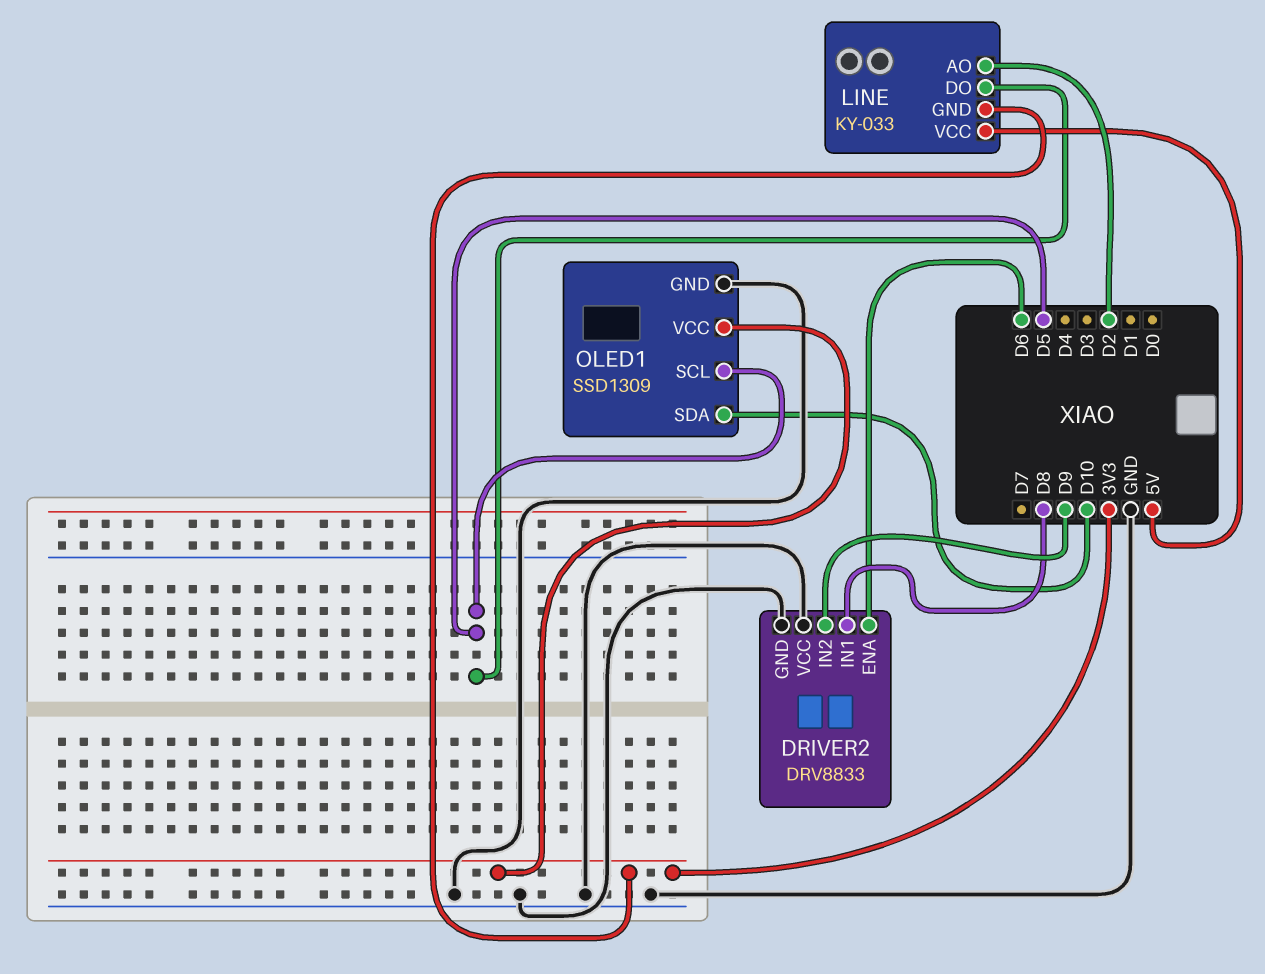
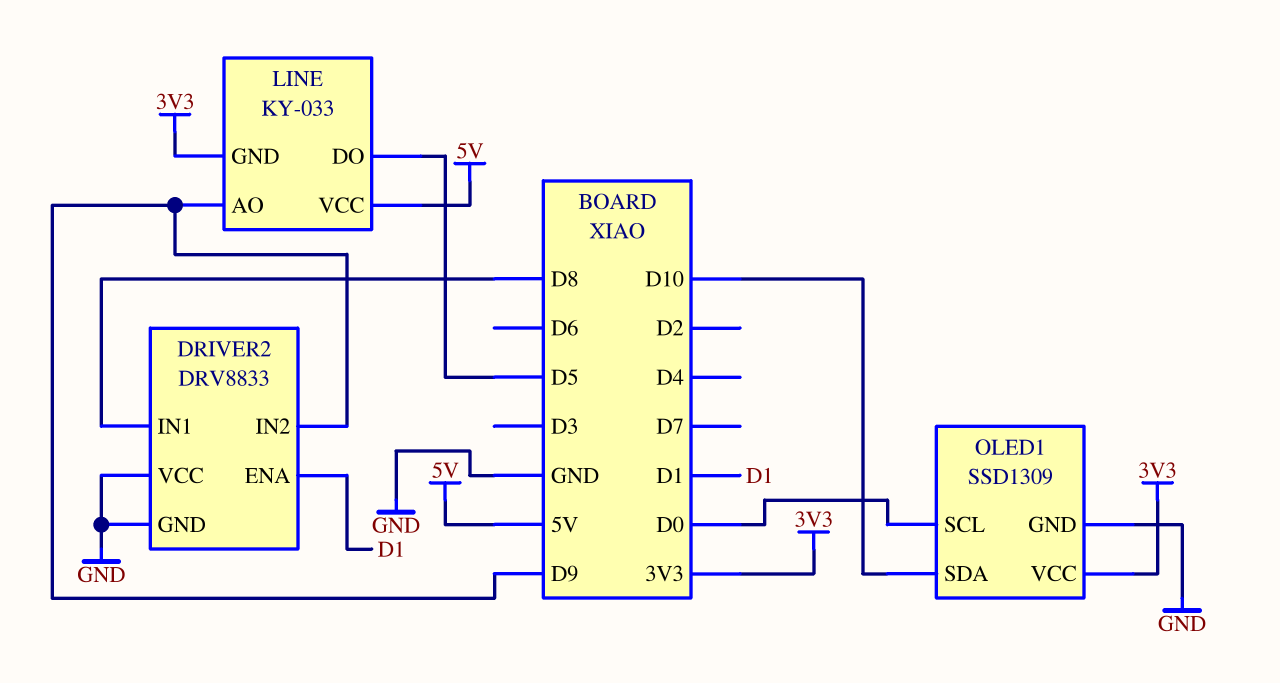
DRIVER2 pin ENA: D6 -> D1
LINE pin AO: D2 -> D9
OLED1 pin SCL: D5 -> D0

